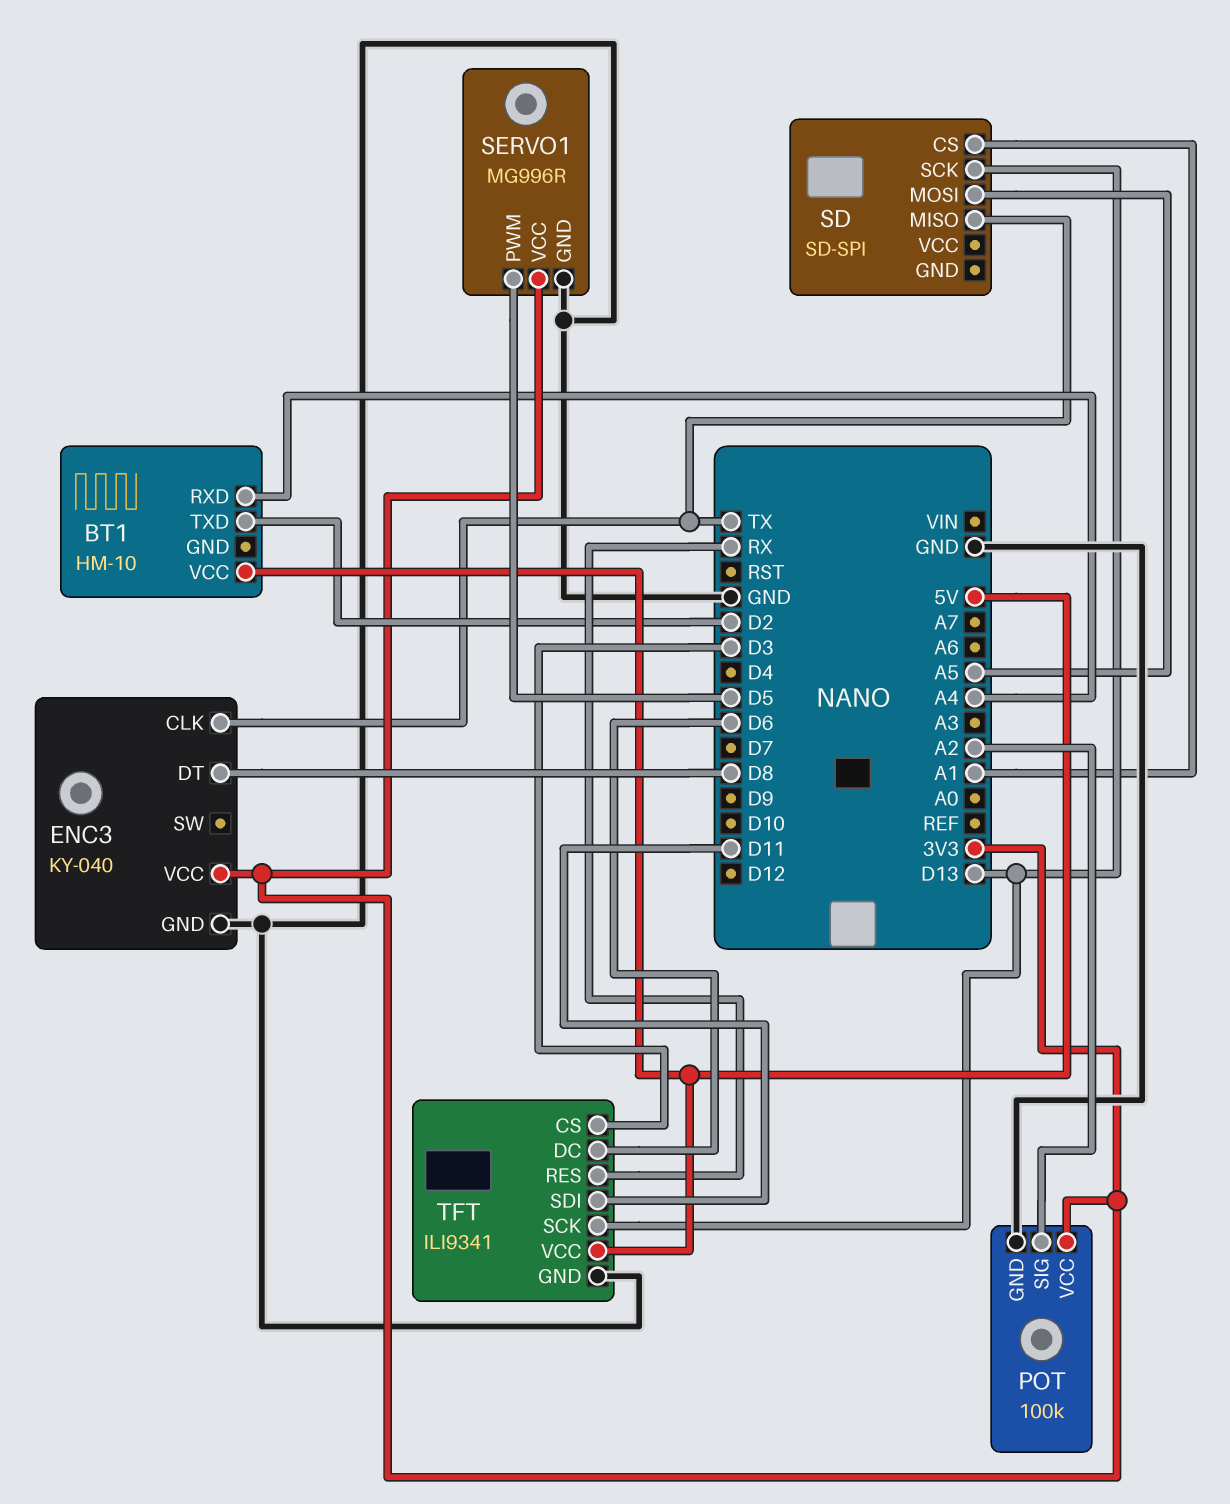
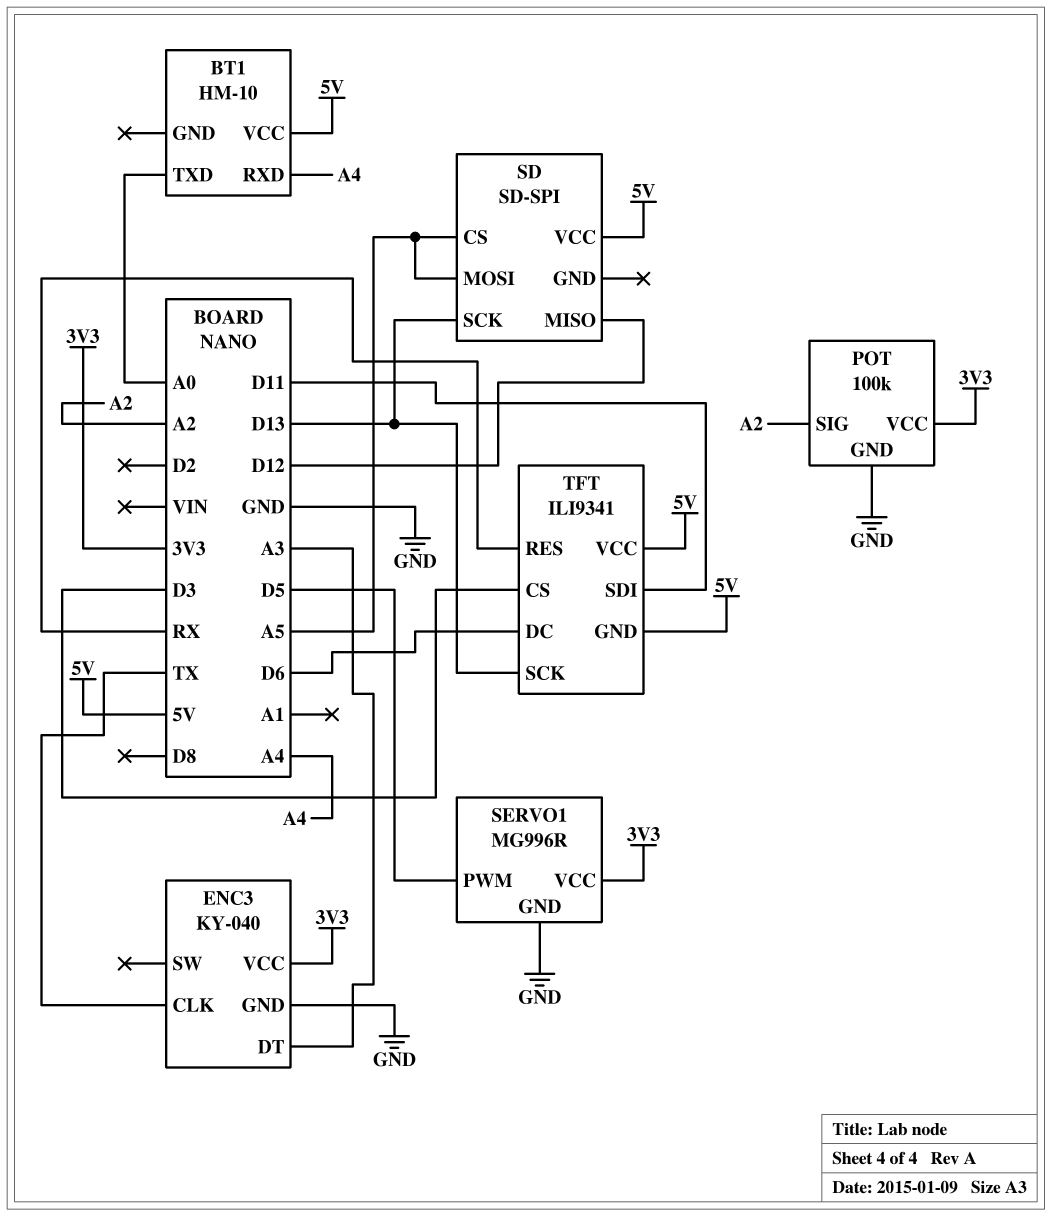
BT1 pin TXD: D2 -> A0
ENC3 pin DT: D8 -> A3
SD pin CS: A1 -> A5
SD pin MISO: TX -> D12
SD pin VCC: none -> 5V
TFT pin GND: GND -> 5V

